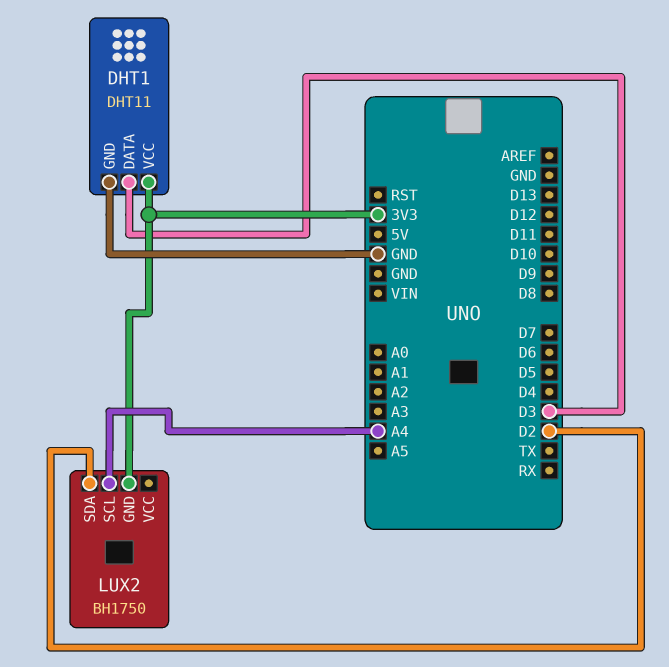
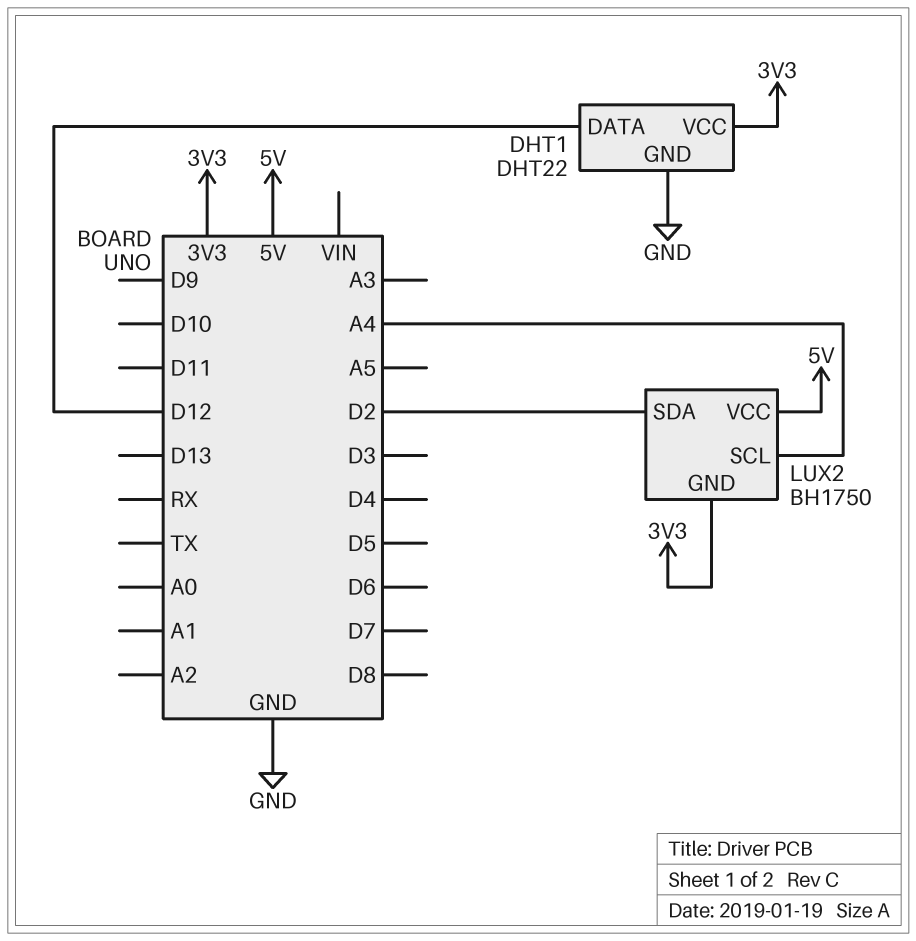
DHT1: DHT11 -> DHT22
DHT1 pin DATA: D3 -> D12
LUX2 pin VCC: none -> 5V

